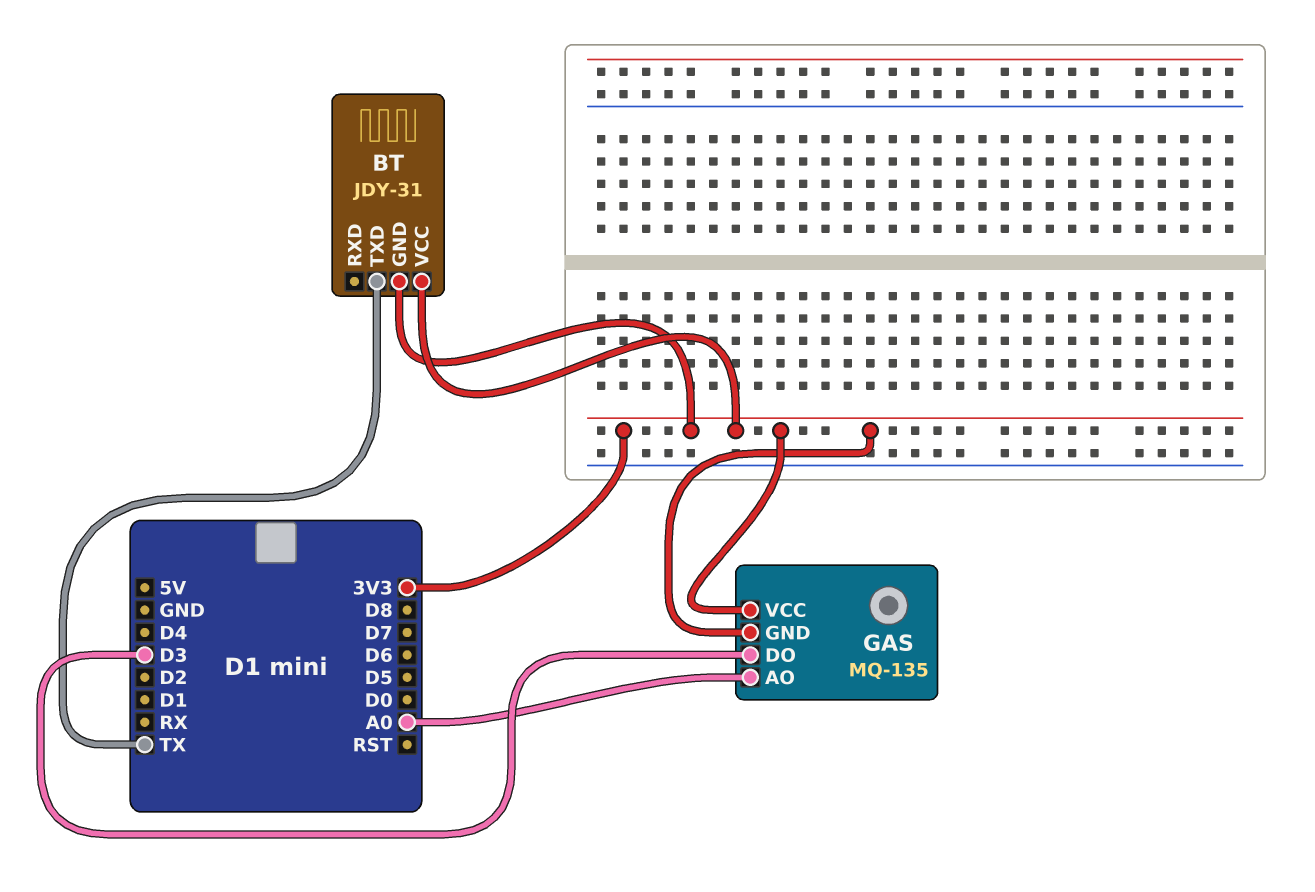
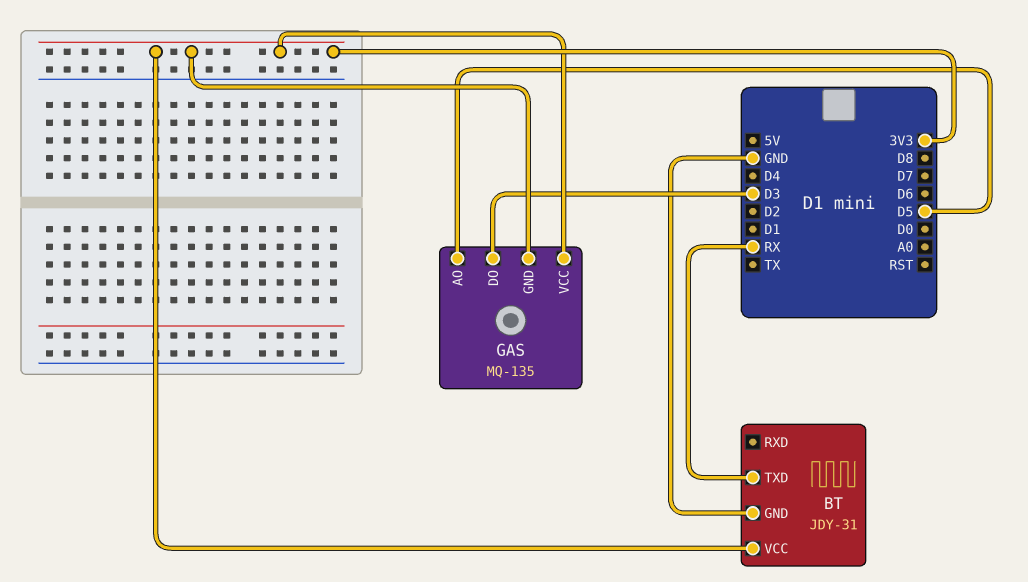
BT pin GND: 3V3 -> GND
BT pin TXD: TX -> RX
GAS pin AO: A0 -> D5

